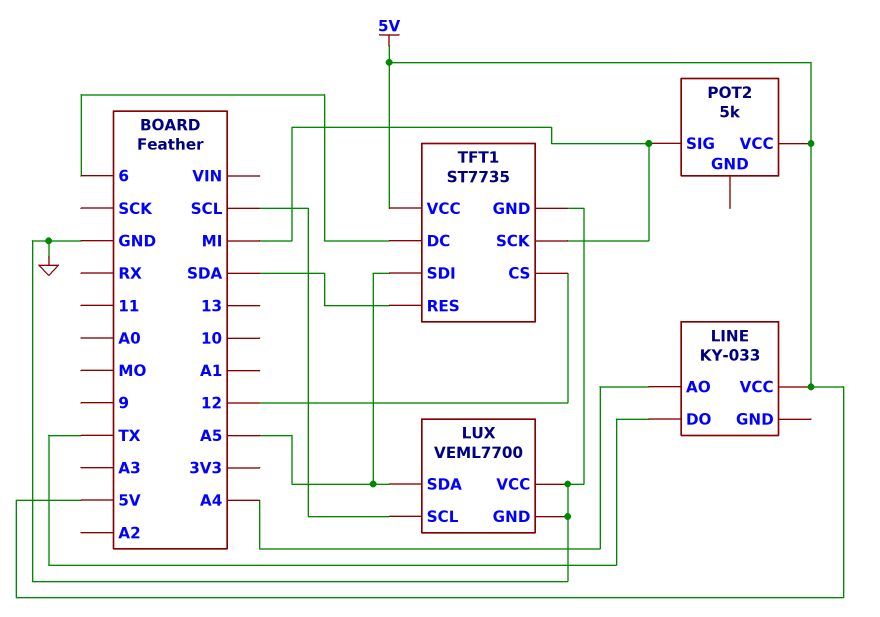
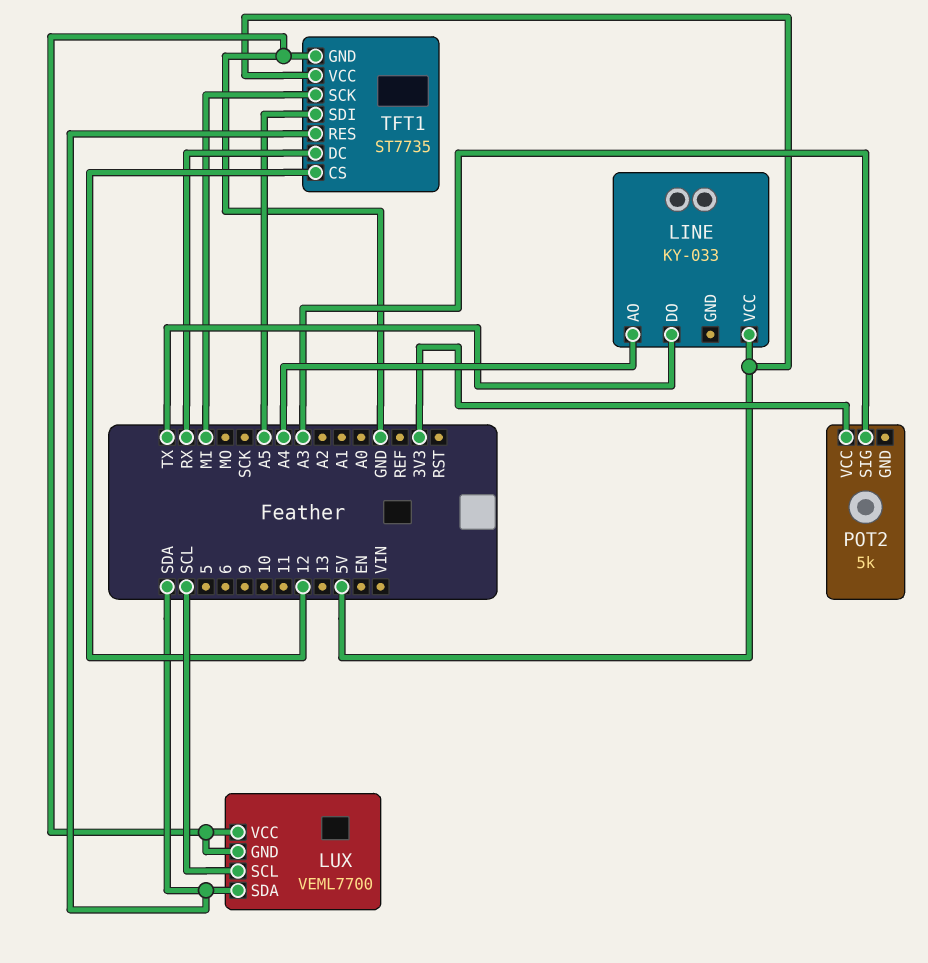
LUX pin SDA: A5 -> SDA
POT2 pin SIG: MI -> A3
POT2 pin VCC: 5V -> 3V3
TFT1 pin DC: 6 -> RX

